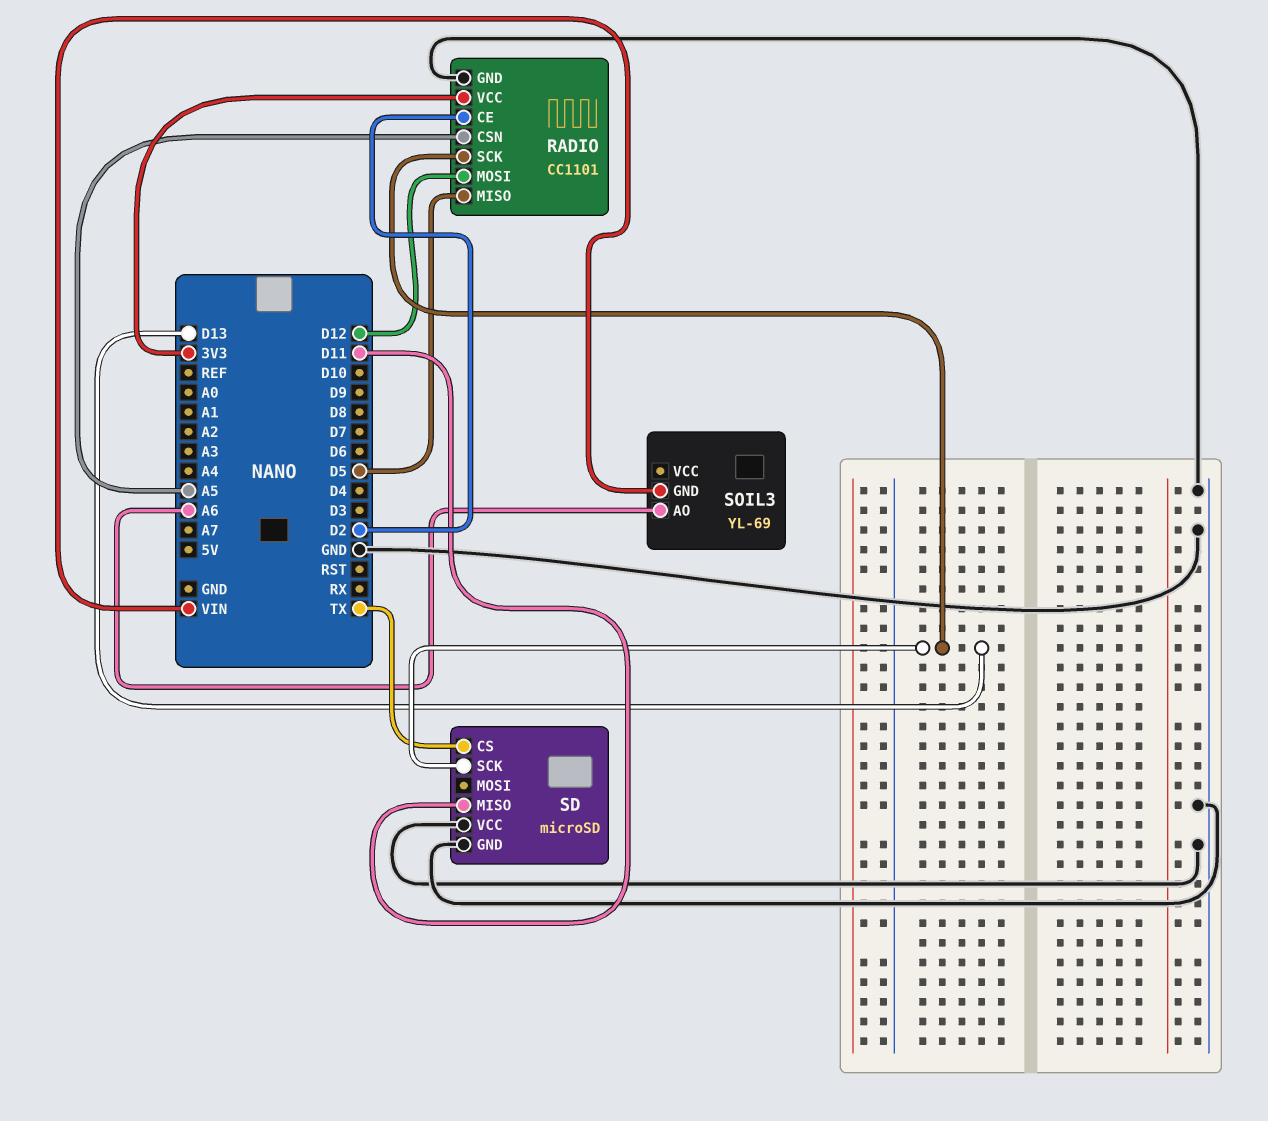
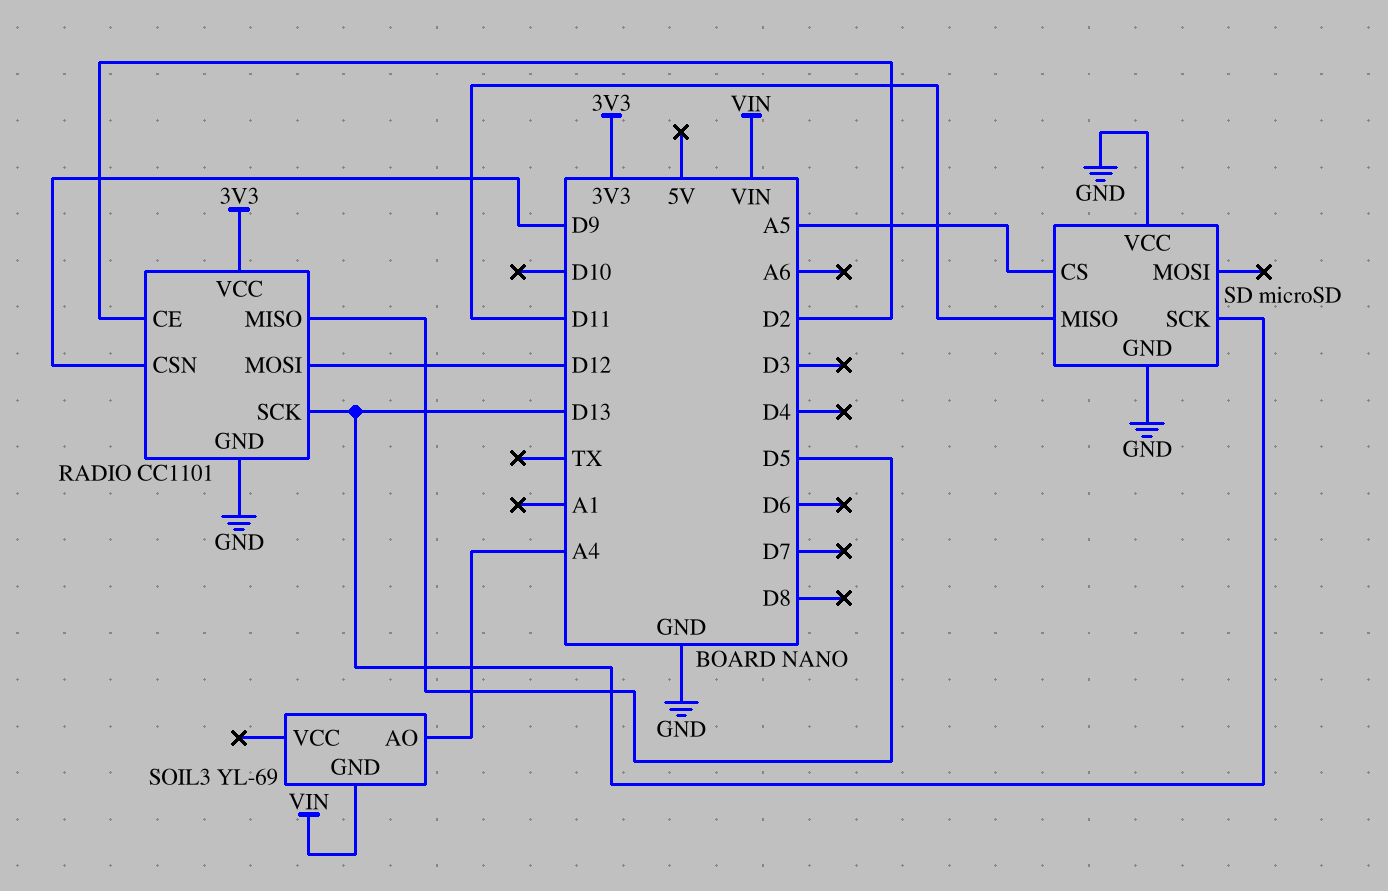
RADIO pin CSN: A5 -> D9
SD pin CS: TX -> A5
SOIL3 pin AO: A6 -> A4

